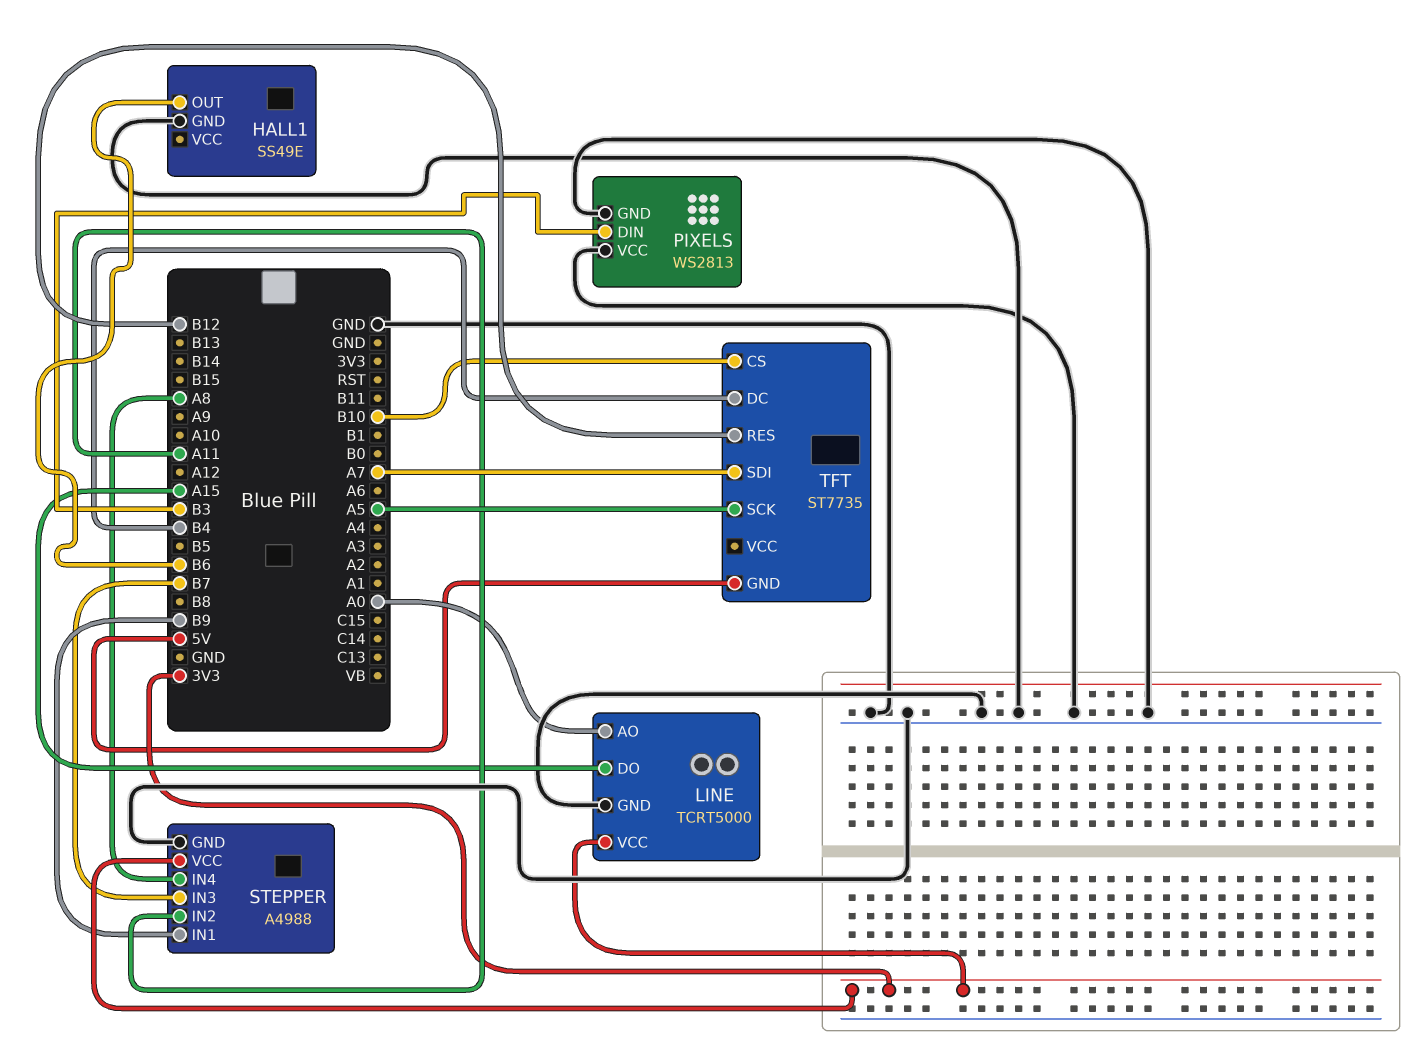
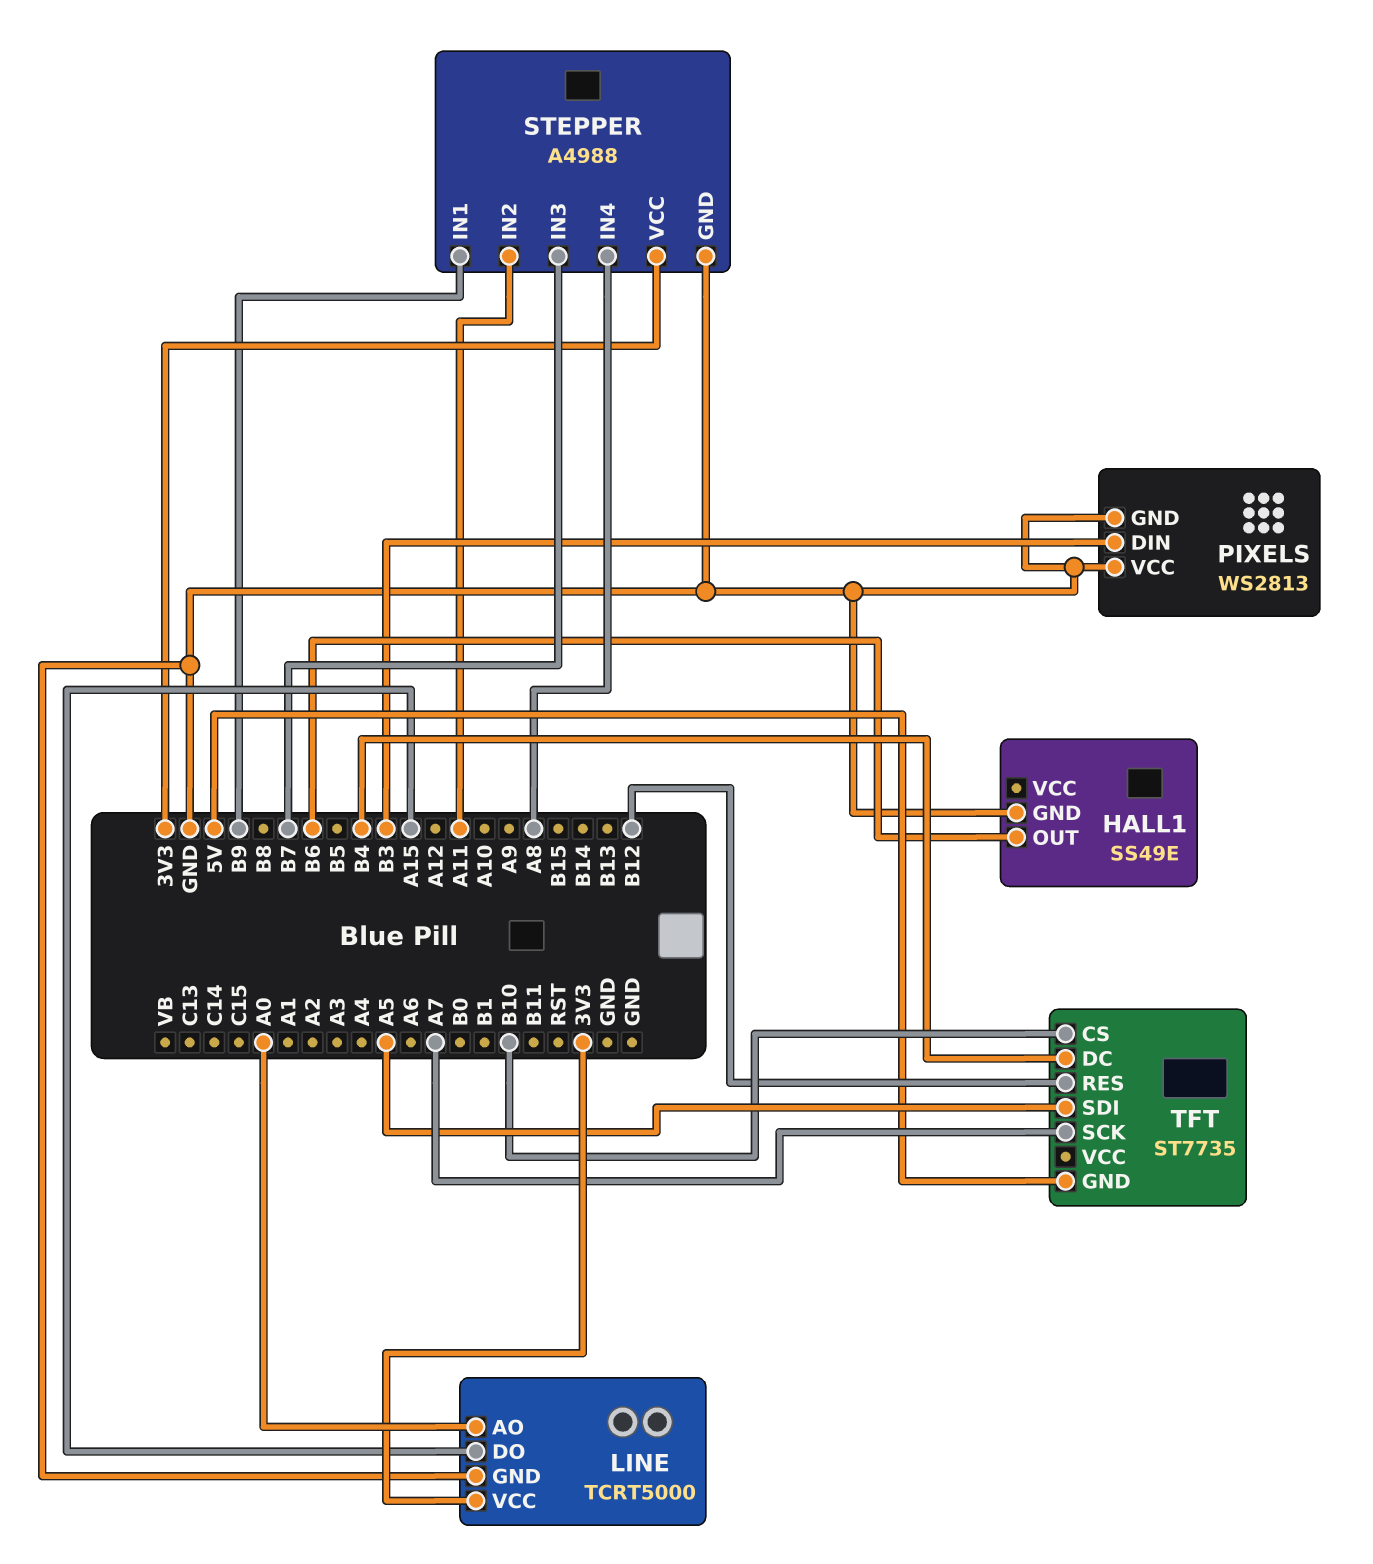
TFT pin SCK: A5 -> A7
TFT pin SDI: A7 -> A5

